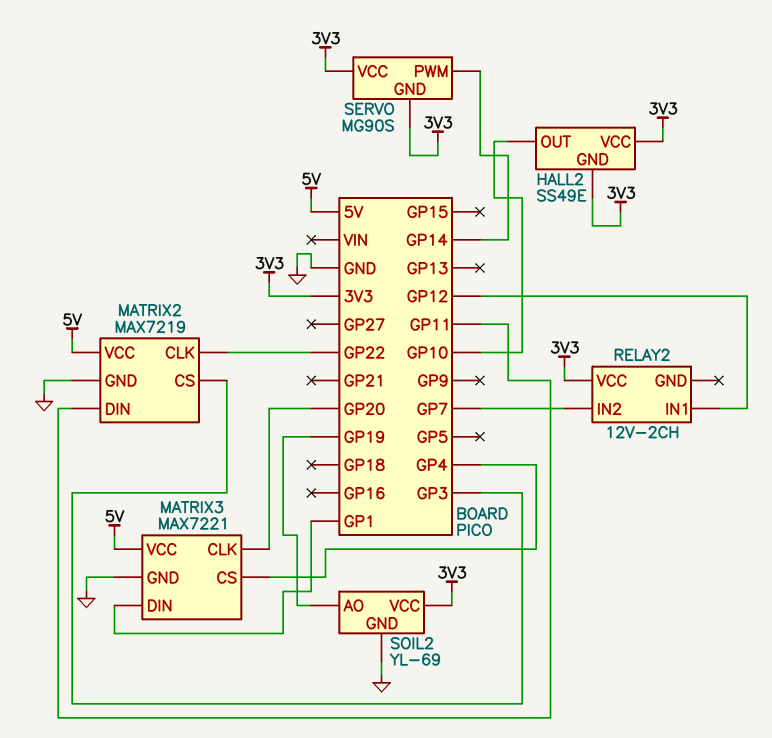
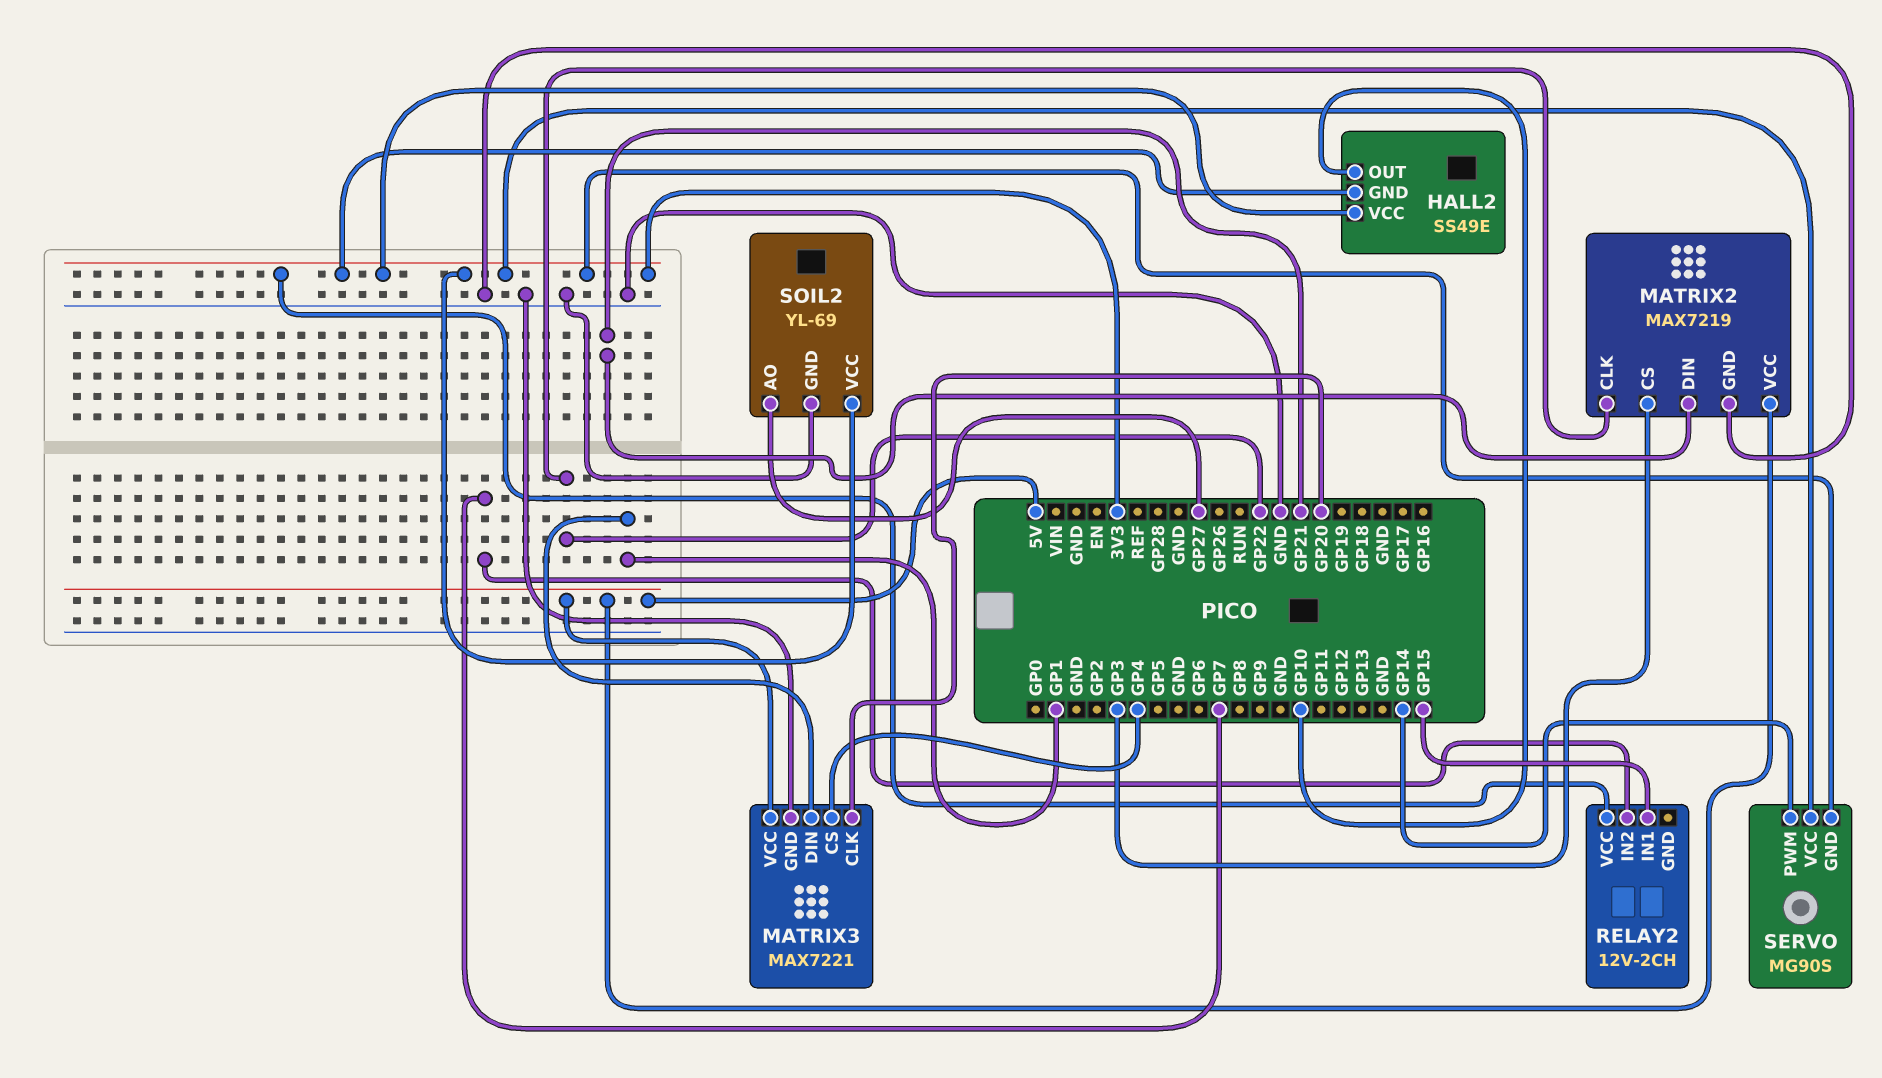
MATRIX2 pin DIN: GP11 -> GP21
RELAY2 pin IN1: GP12 -> GP15
SOIL2 pin AO: GP19 -> GP27

